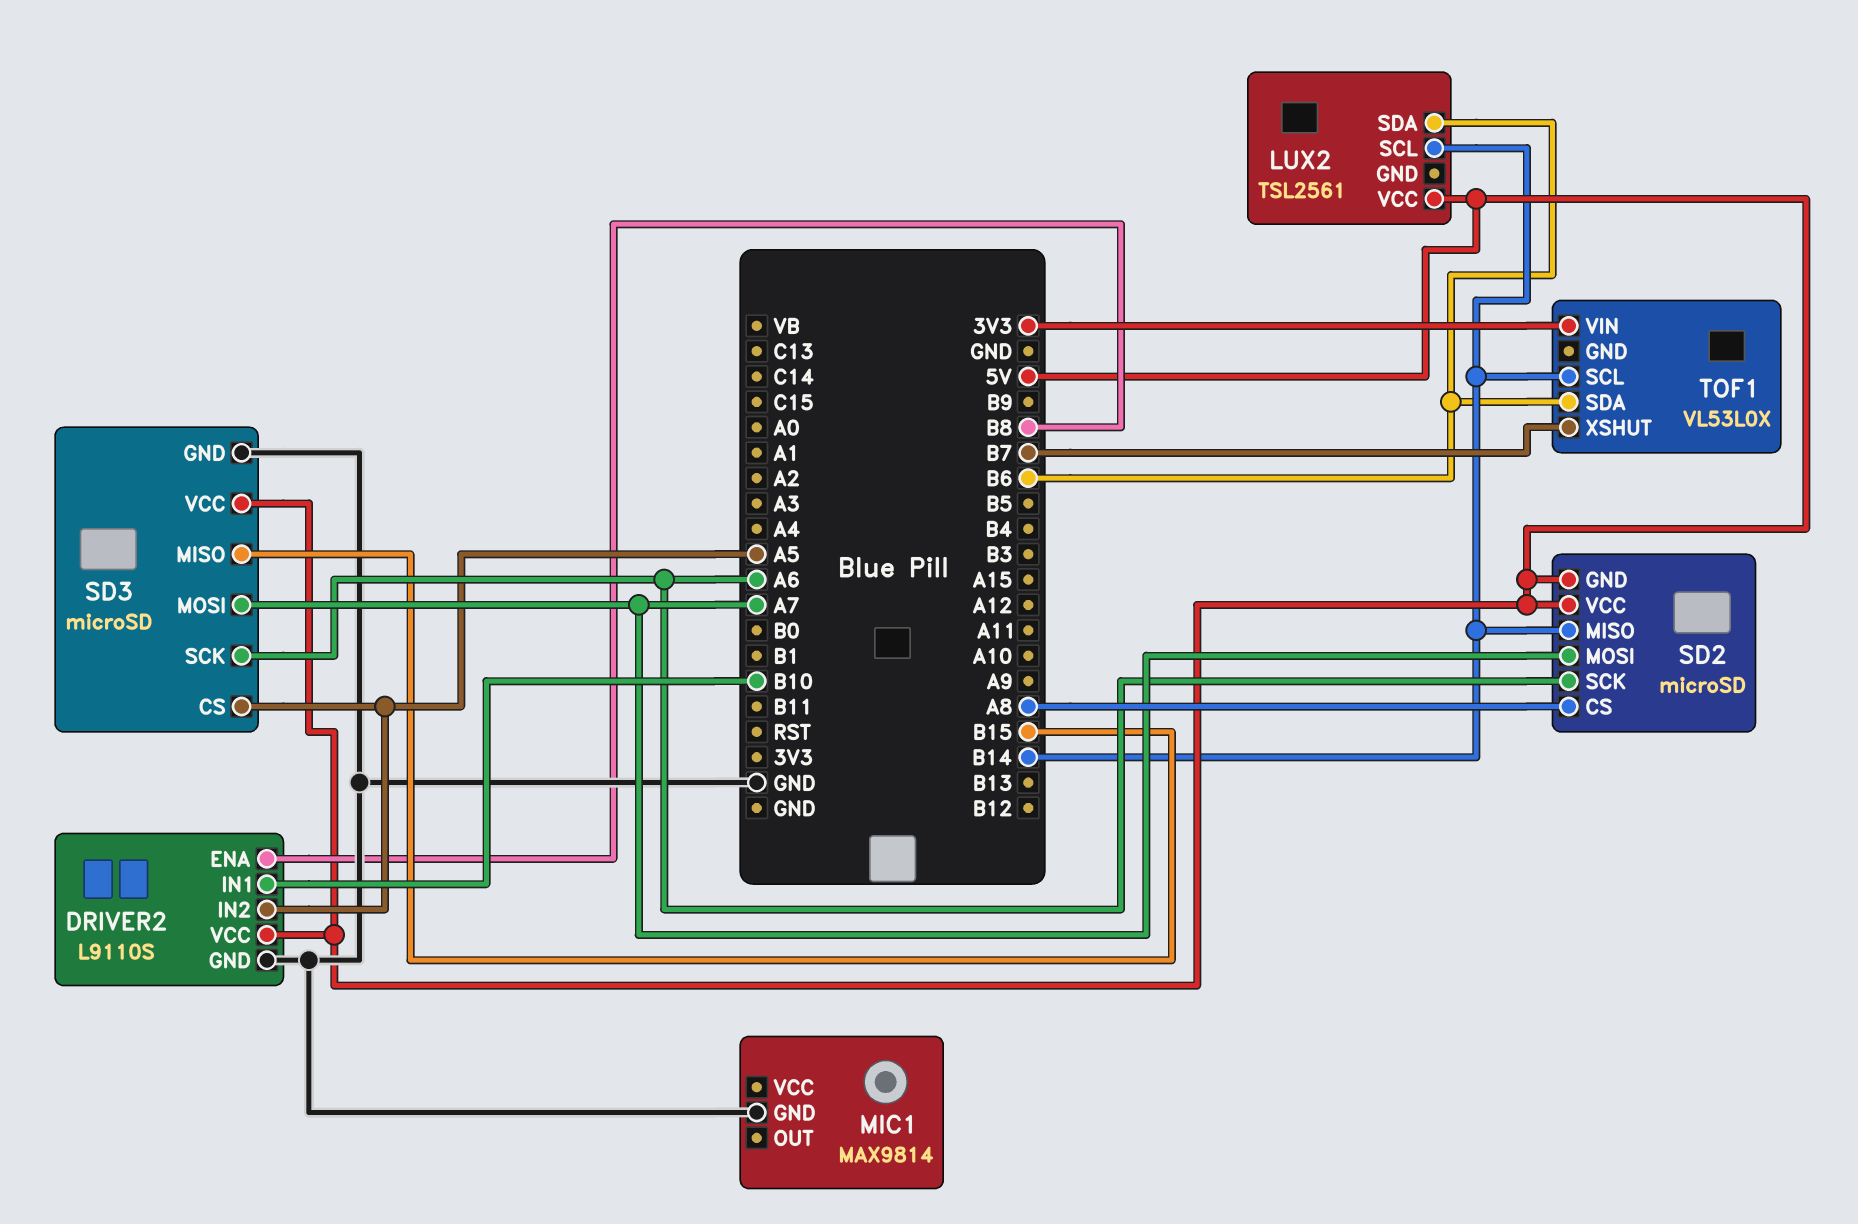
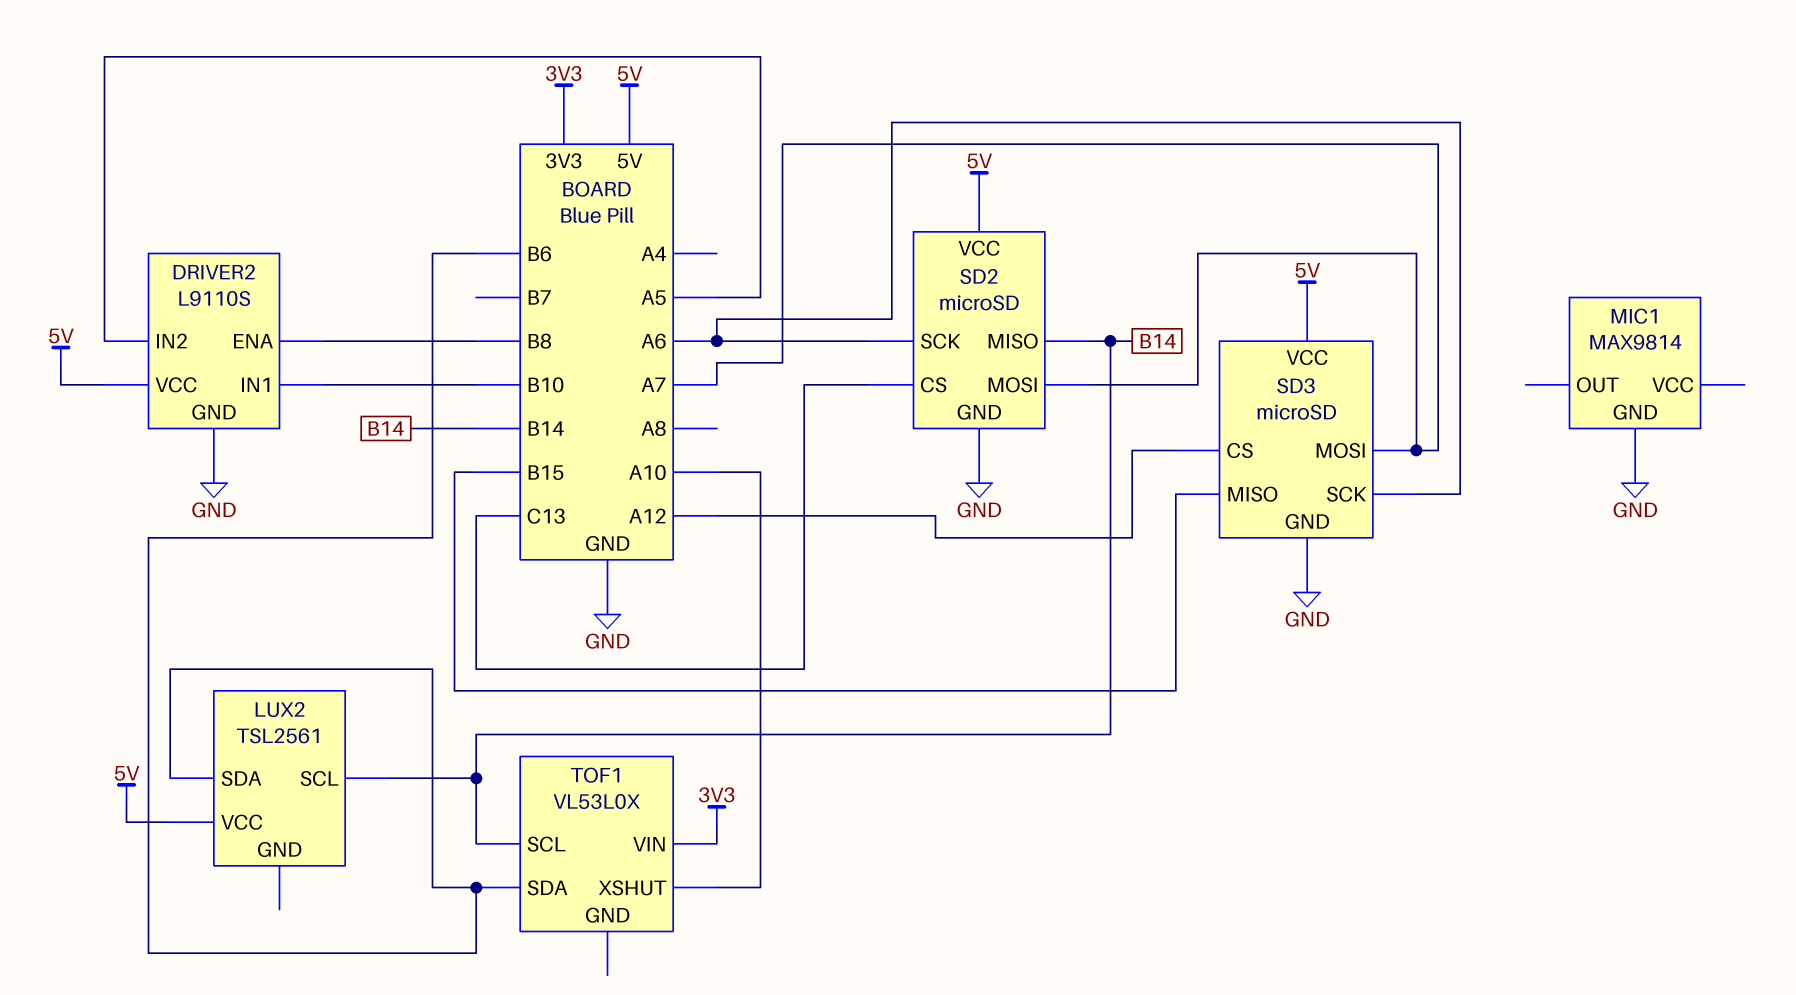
SD2 pin CS: A8 -> C13
SD2 pin GND: 5V -> GND
SD3 pin CS: A5 -> A12
TOF1 pin XSHUT: B7 -> A10

